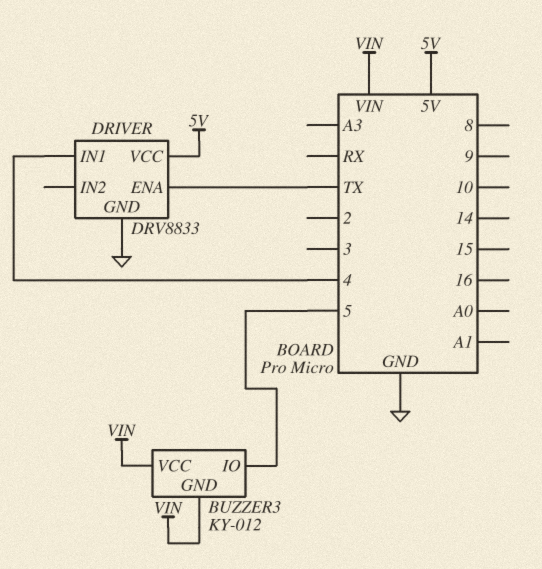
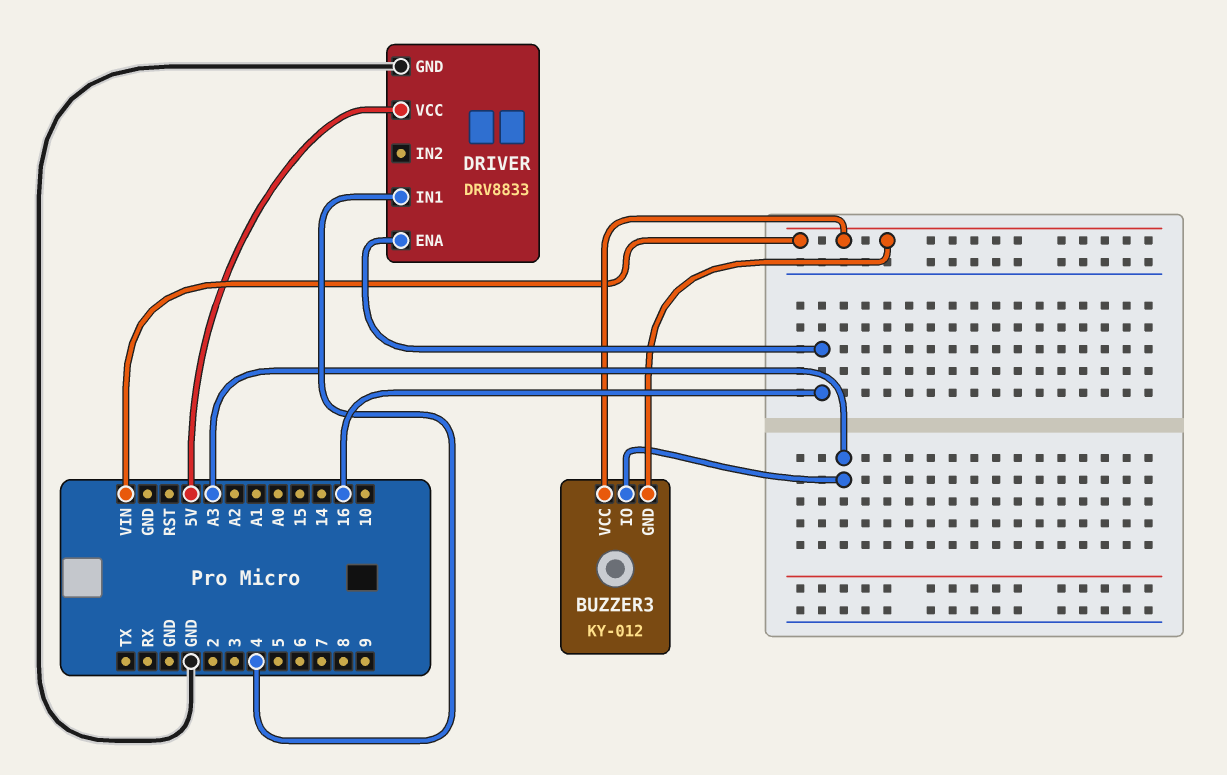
BUZZER3 pin IO: 5 -> A3
DRIVER pin ENA: TX -> 16

